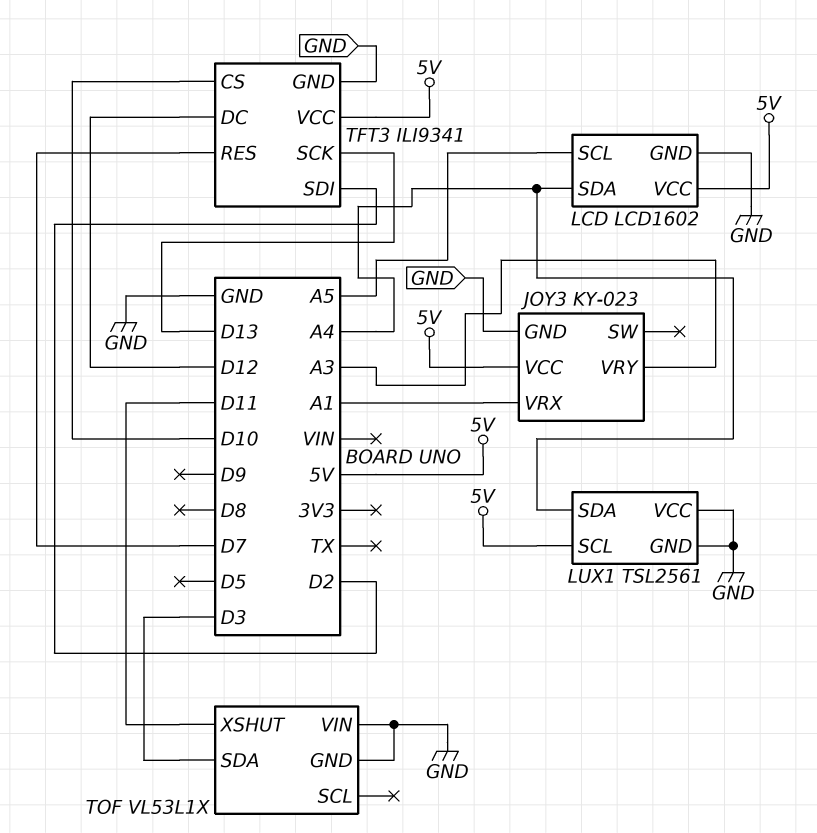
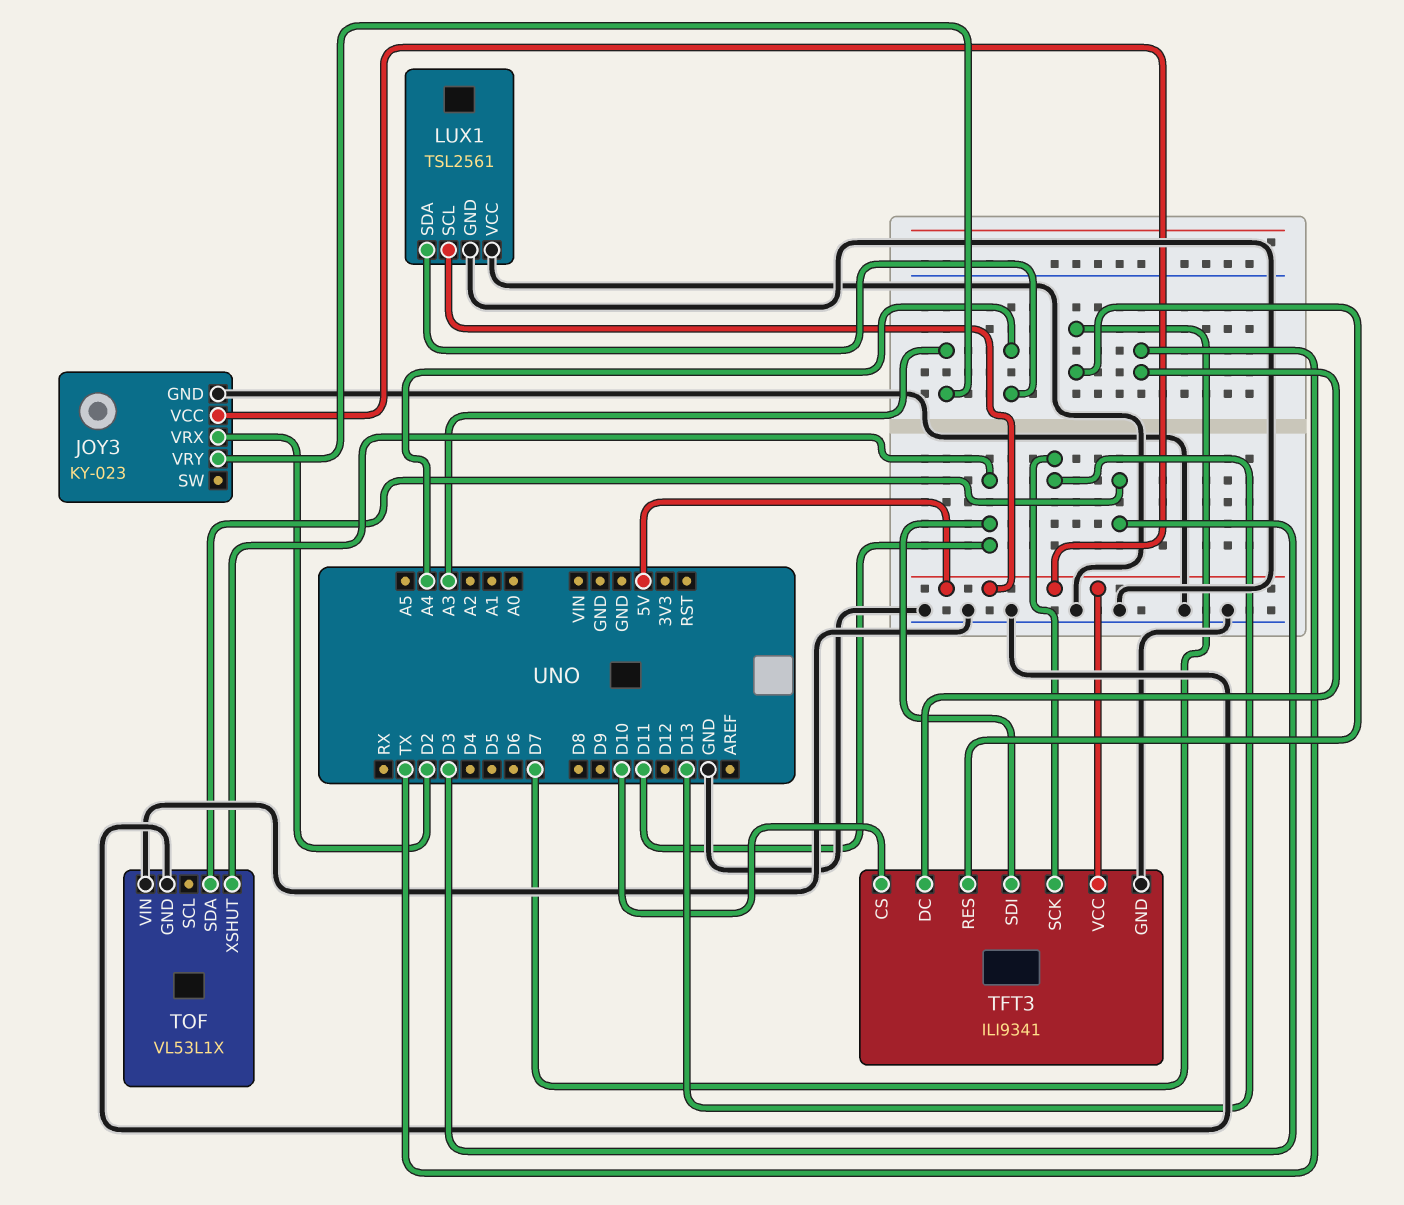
JOY3 pin VRX: A1 -> D2
LCD: LCD1602 -> none
LCD pin GND: GND -> none
LCD pin SCL: A5 -> none
LCD pin SDA: A4 -> none
LCD pin VCC: 5V -> none
TFT3 pin DC: D12 -> TX
TFT3 pin SDI: D2 -> D11

